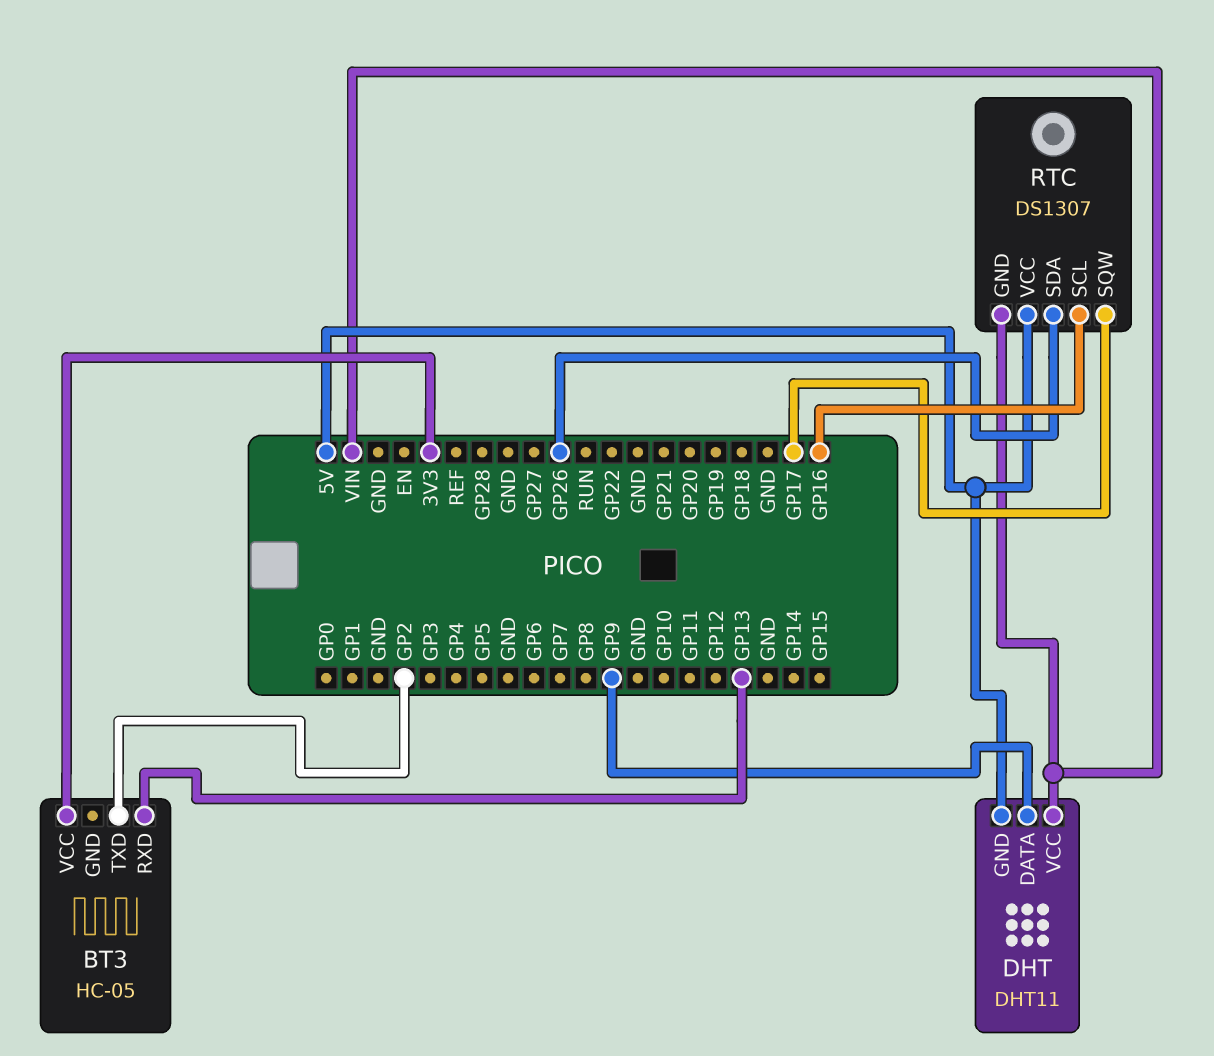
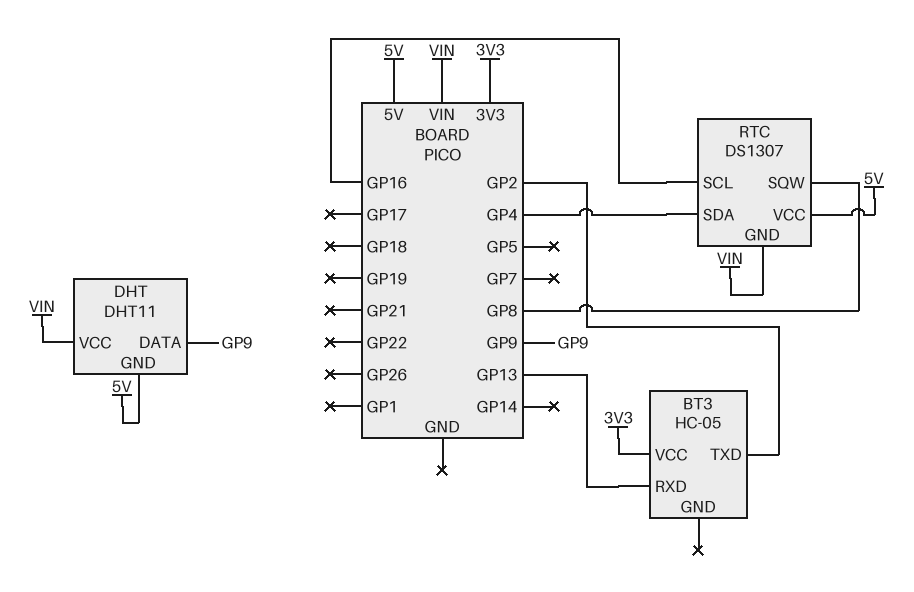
RTC pin SDA: GP26 -> GP4
RTC pin SQW: GP17 -> GP8

